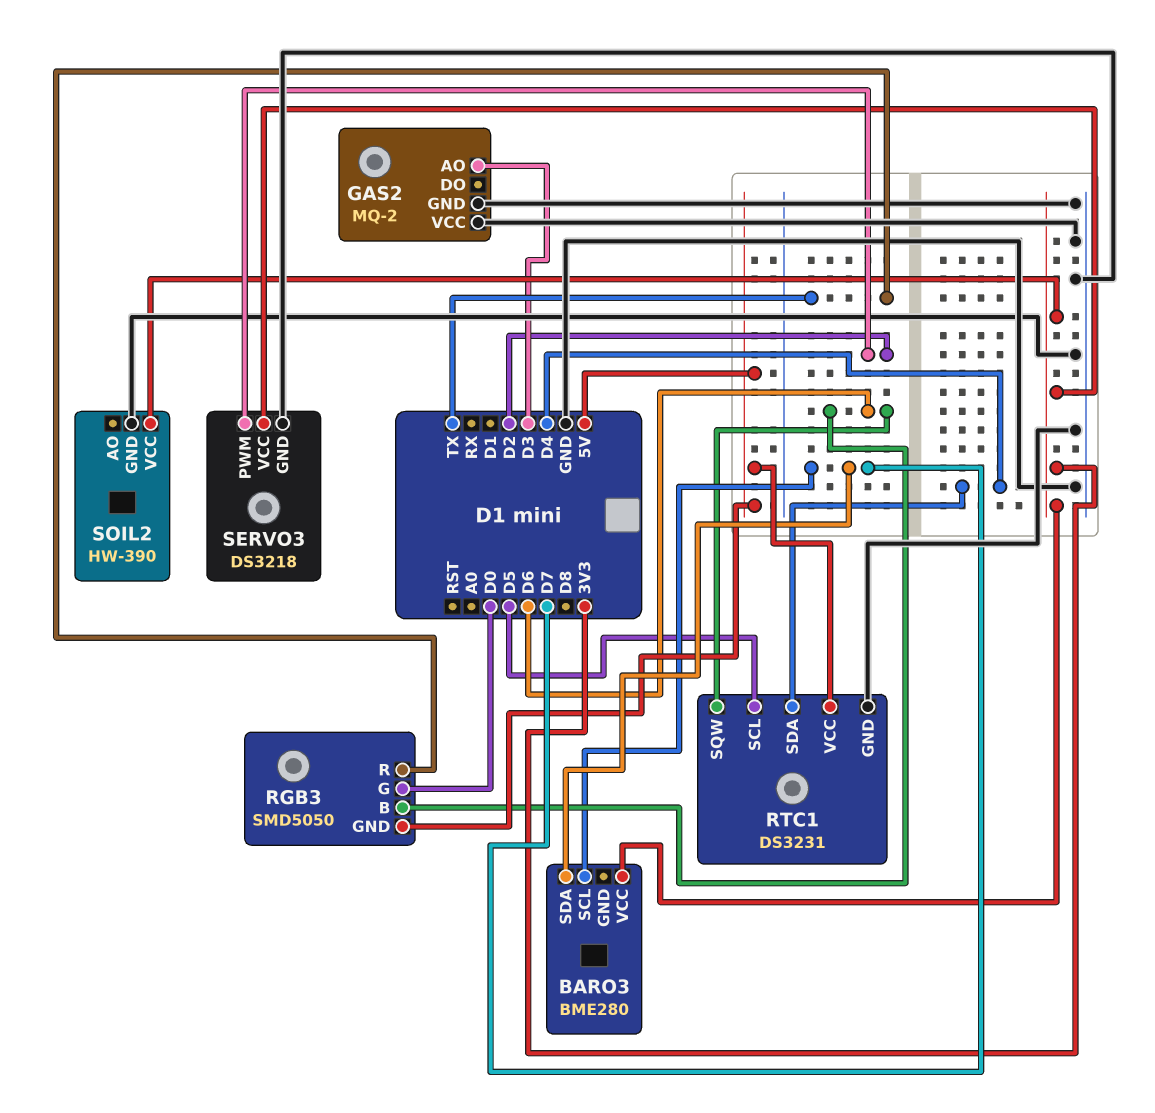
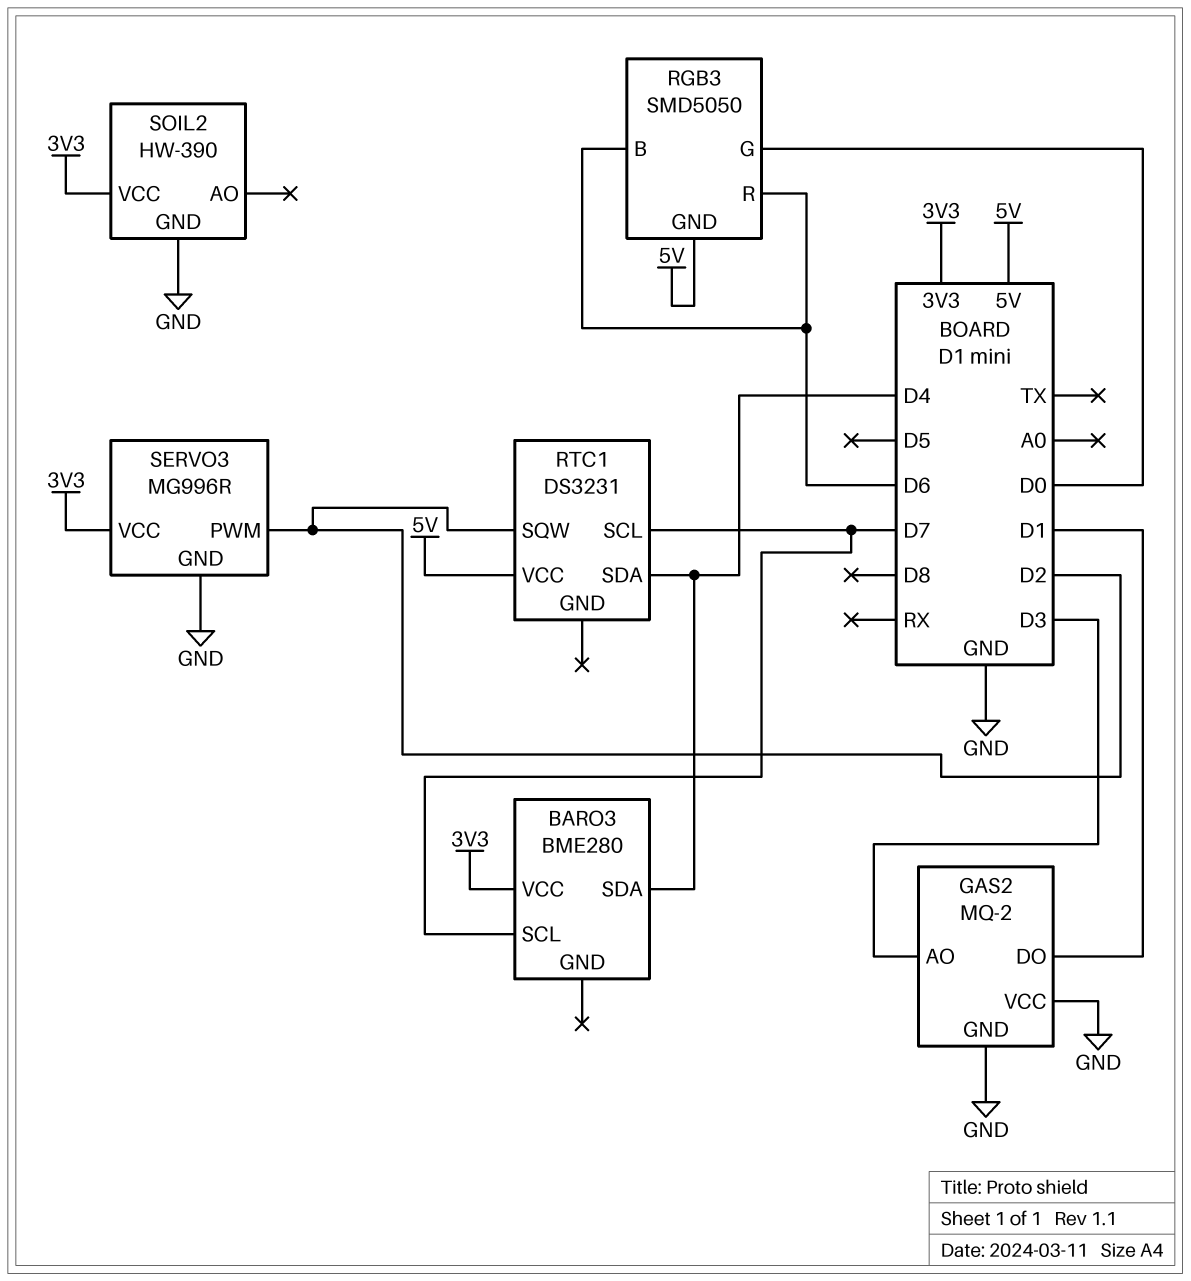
BARO3 pin SDA: D7 -> D4
GAS2 pin DO: none -> D1
RGB3 pin R: TX -> D6
RTC1 pin GND: GND -> none
RTC1 pin SCL: D5 -> D7
RTC1 pin SQW: D6 -> D2
SERVO3: DS3218 -> MG996R

